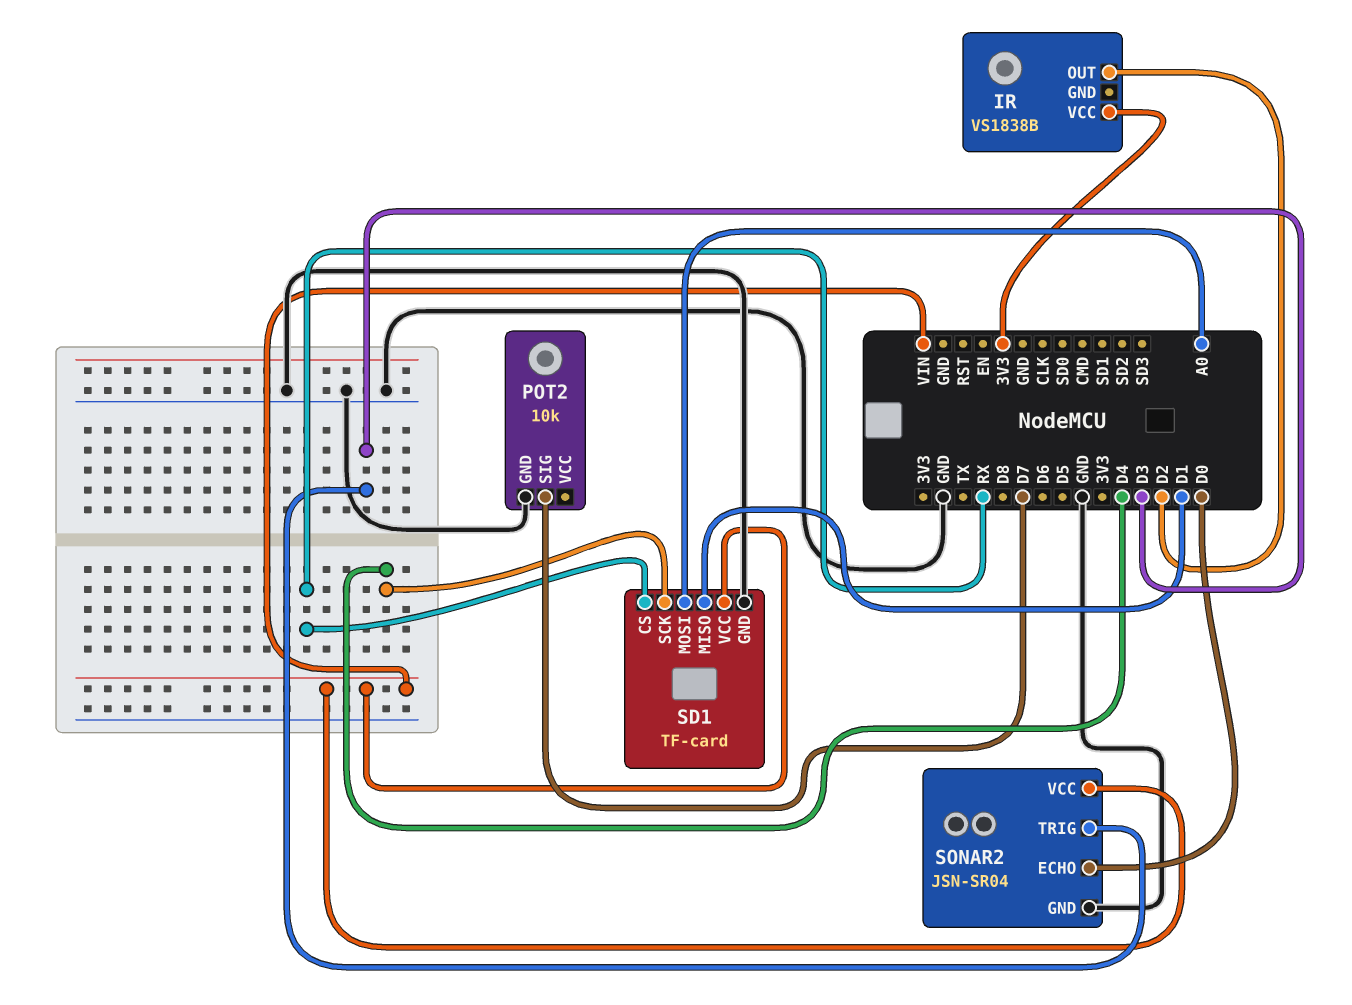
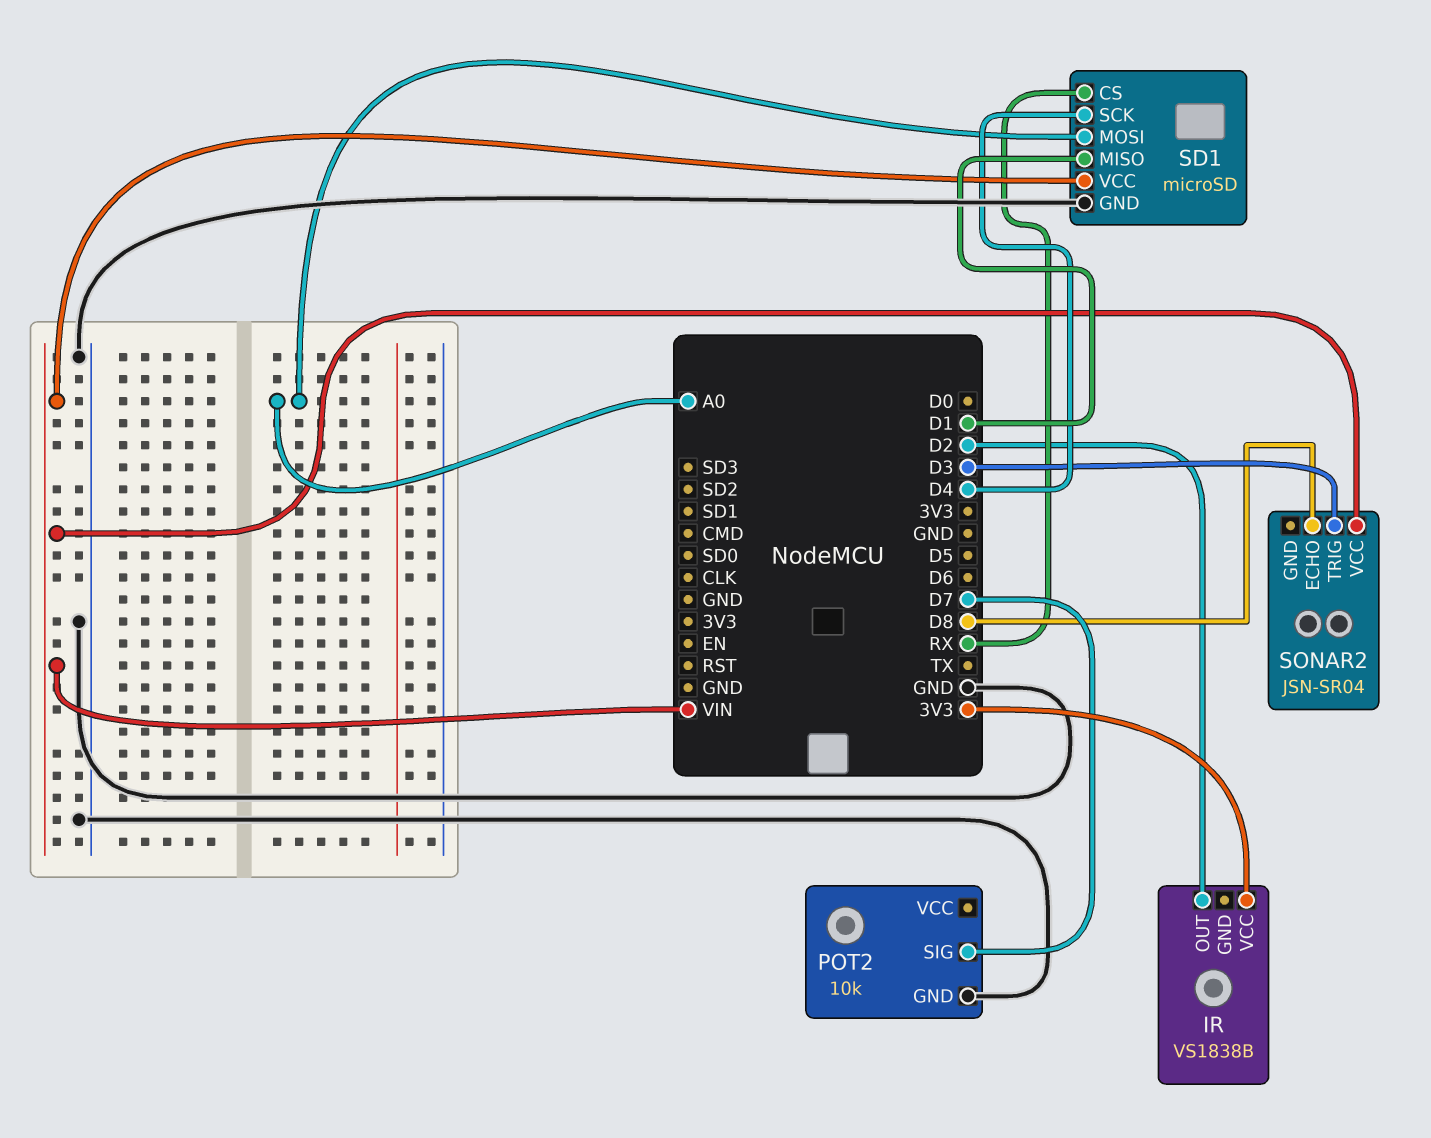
SD1: TF-card -> microSD
SONAR2 pin ECHO: D0 -> D8
SONAR2 pin GND: GND -> none

